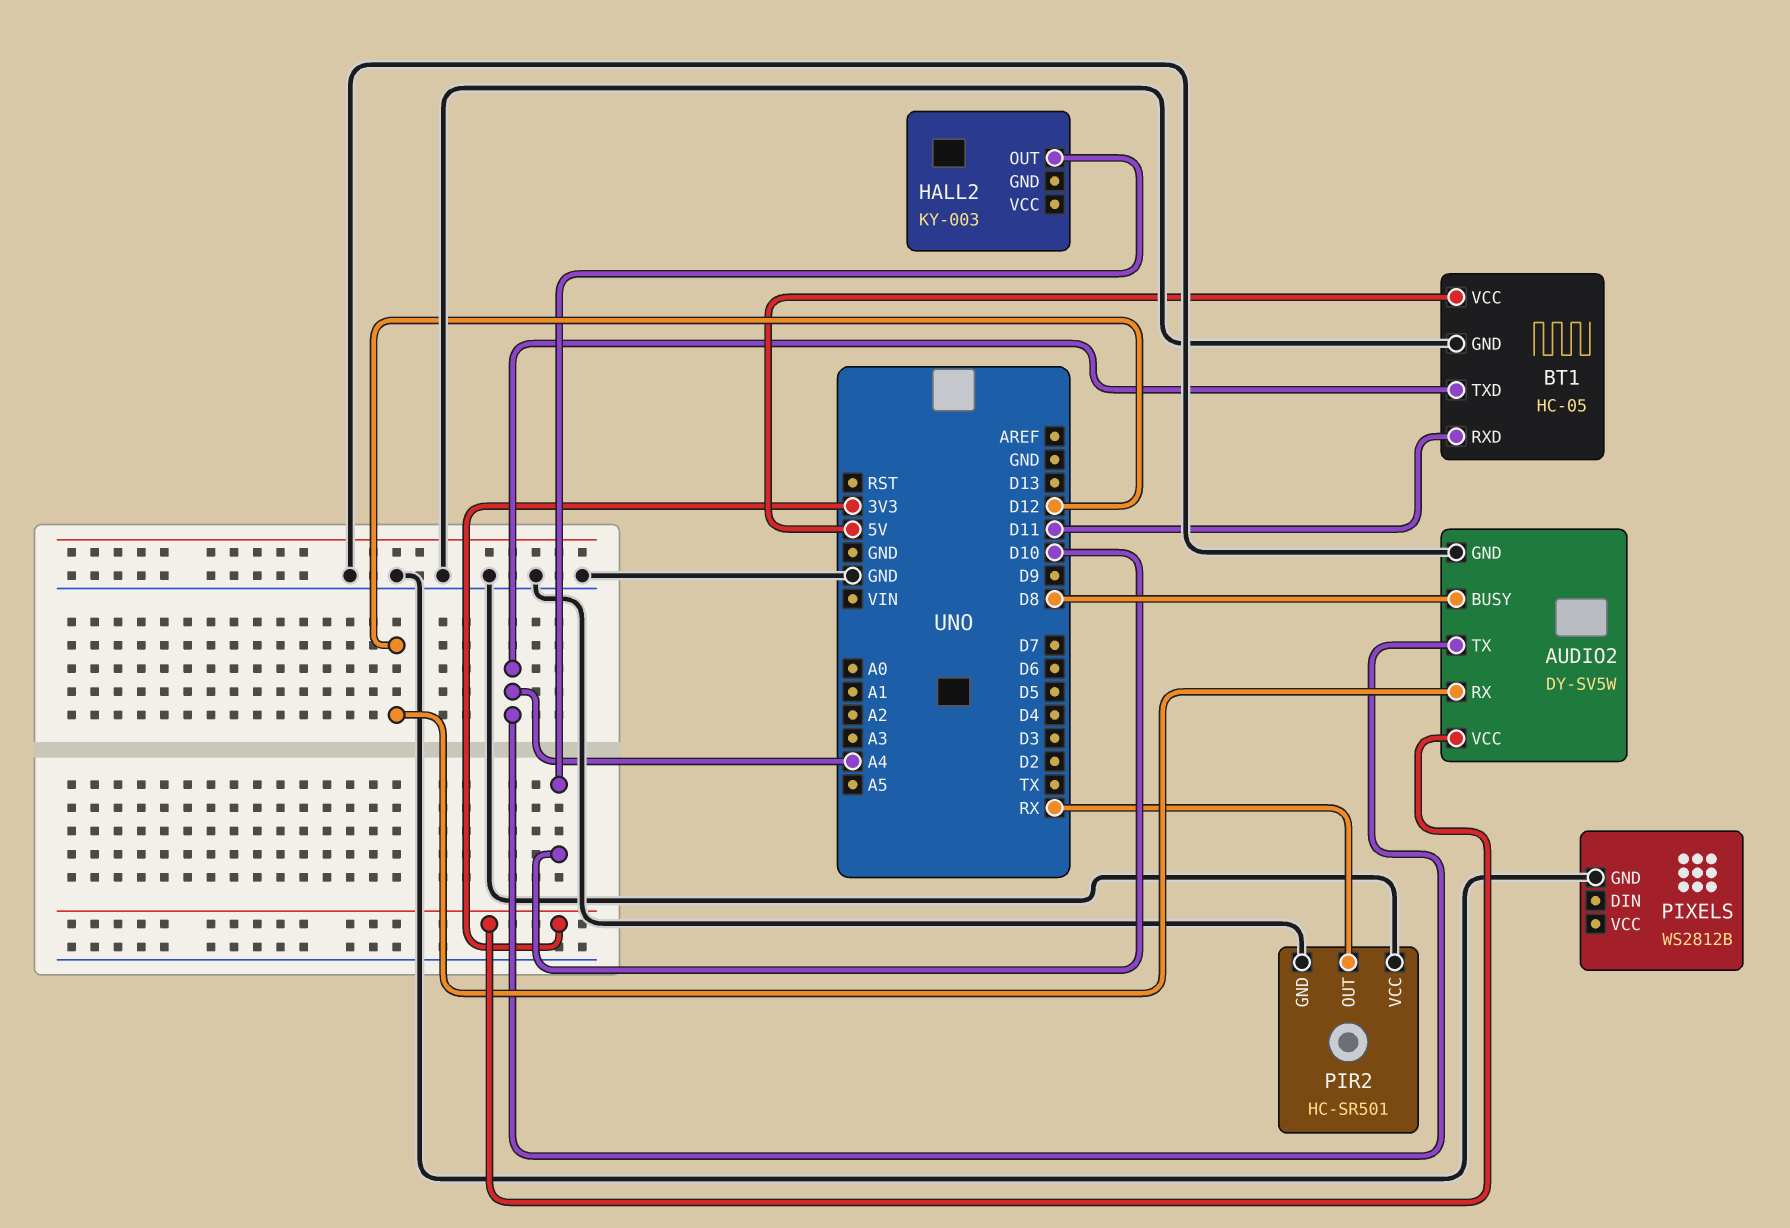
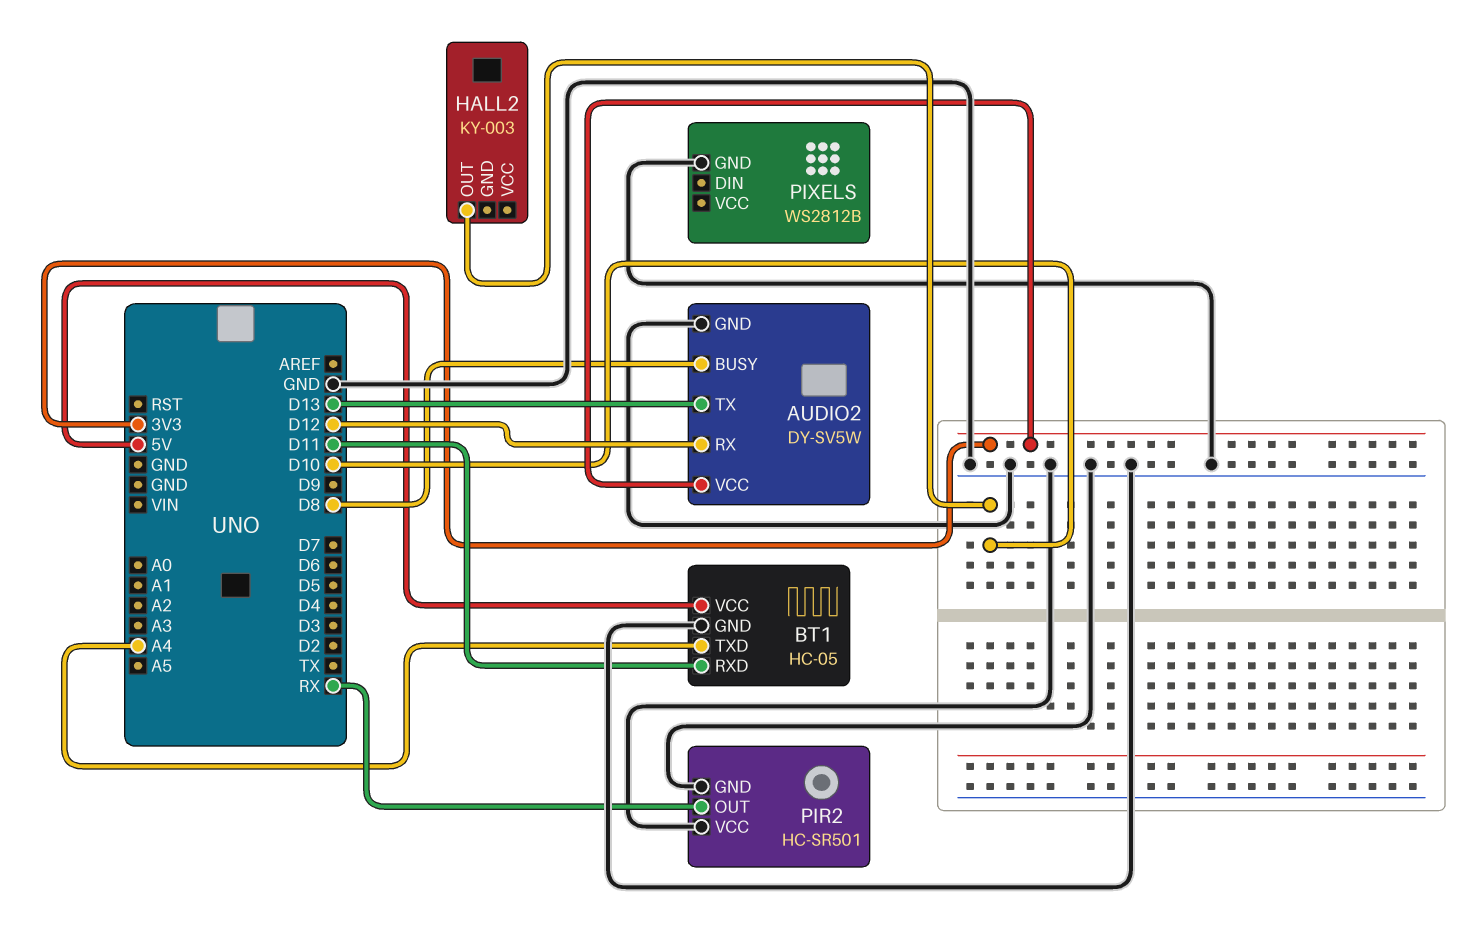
AUDIO2 pin TX: A4 -> D13

